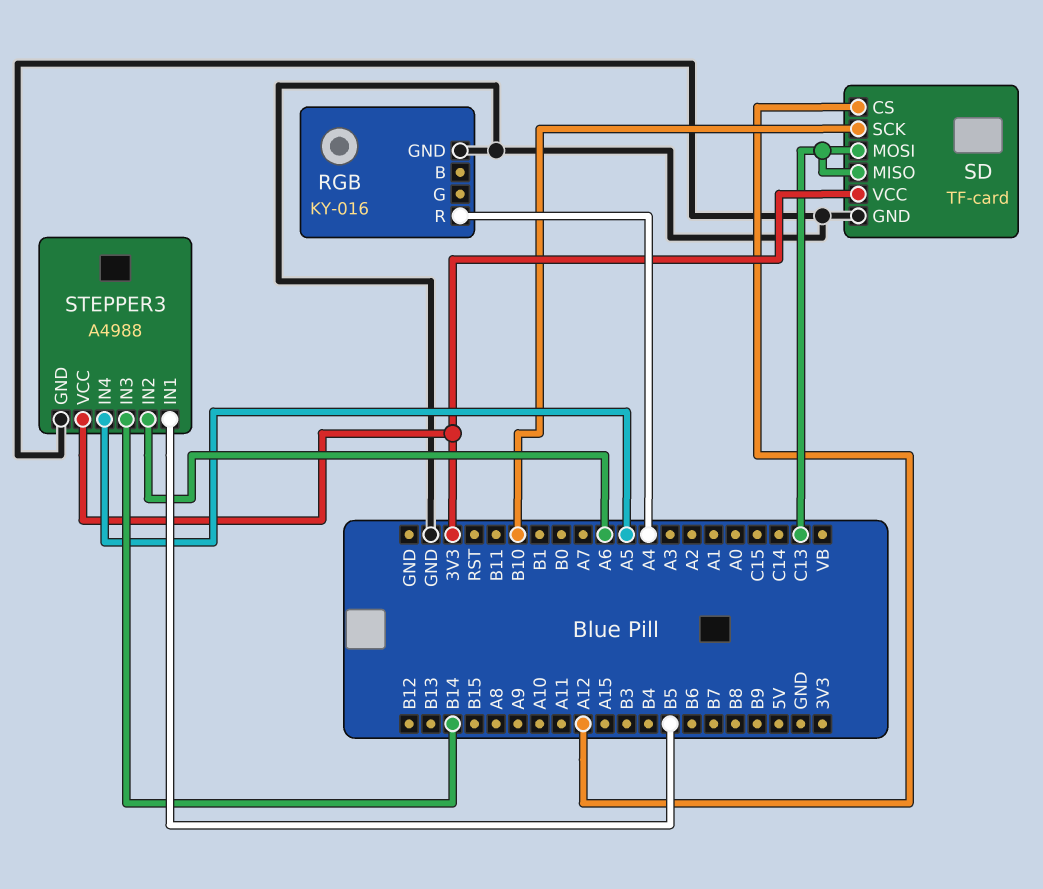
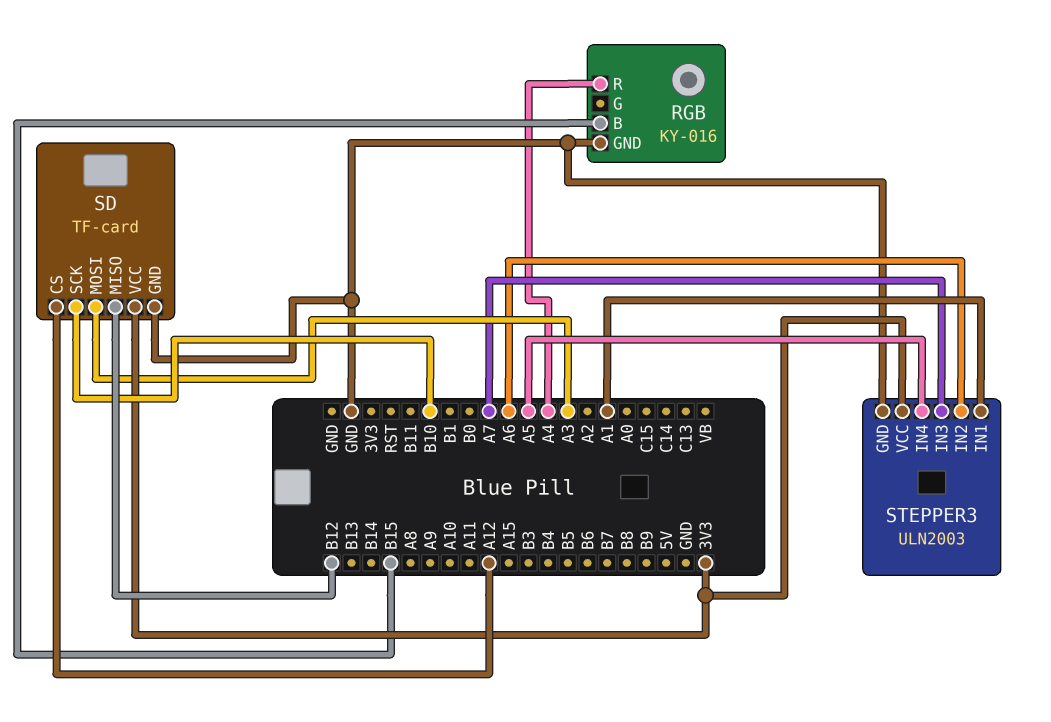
RGB pin B: none -> B15
SD pin MISO: C13 -> B12
SD pin MOSI: C13 -> A3
STEPPER3: A4988 -> ULN2003
STEPPER3 pin IN1: B5 -> A1
STEPPER3 pin IN3: B14 -> A7

